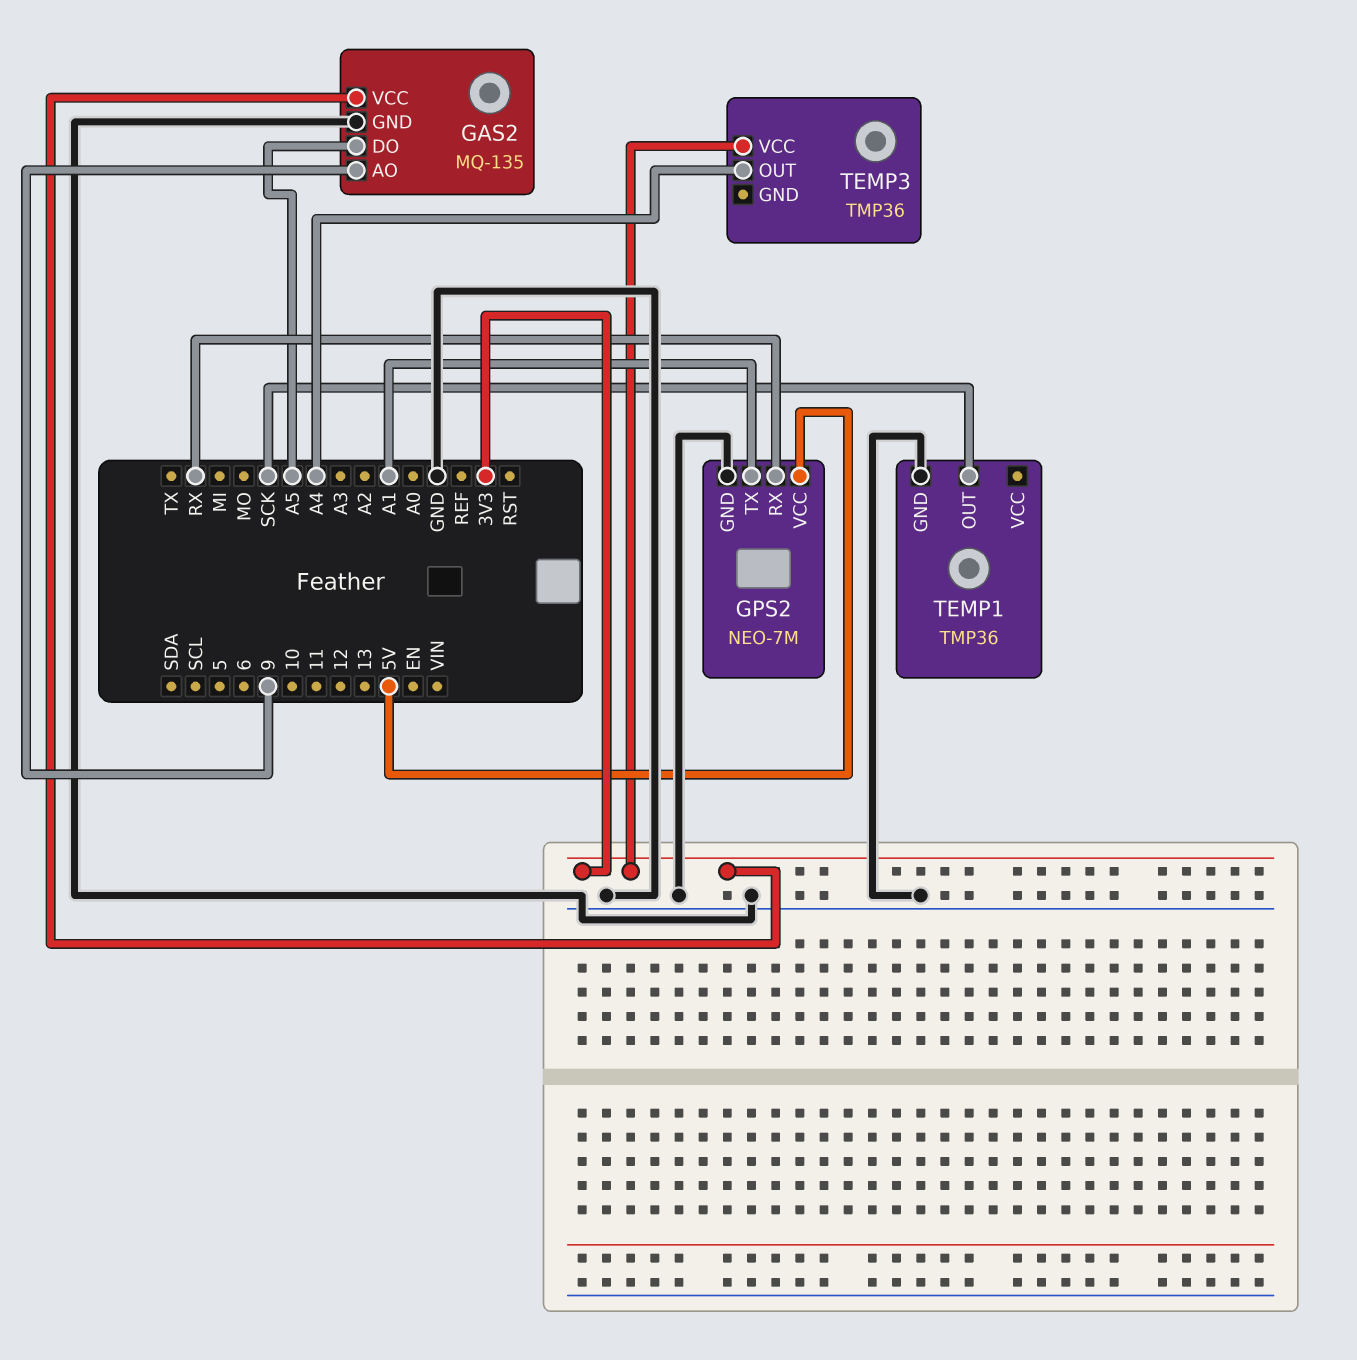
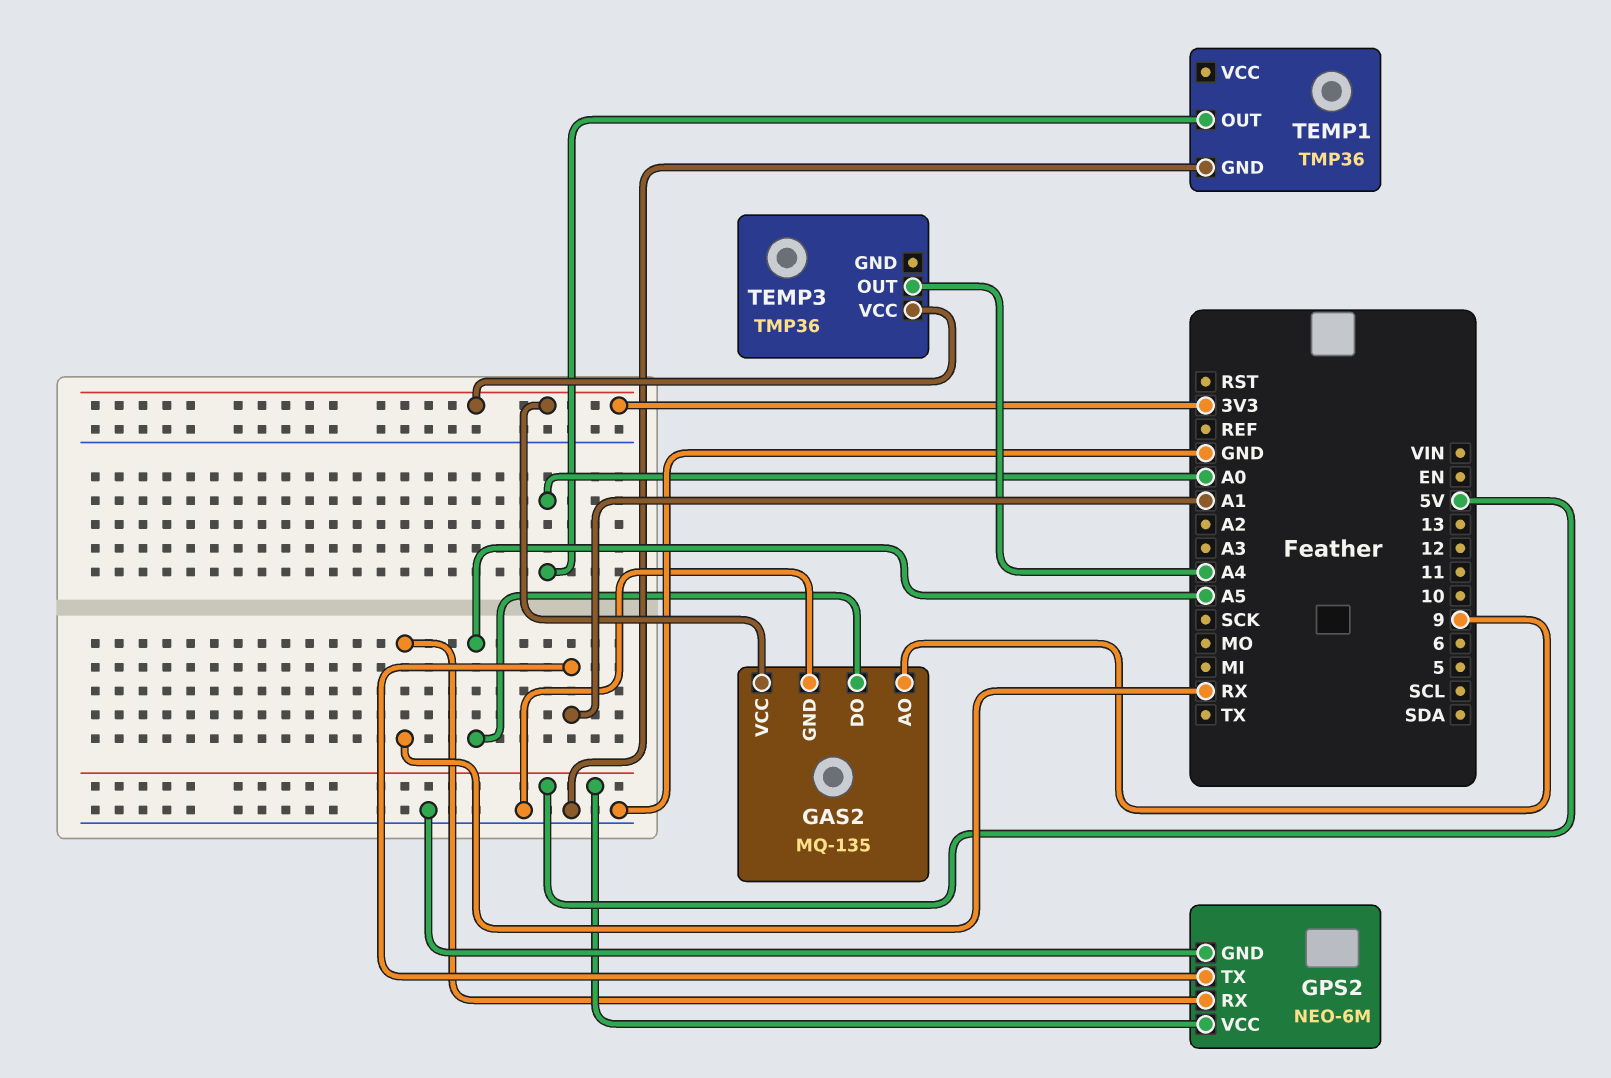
GPS2: NEO-7M -> NEO-6M
TEMP1 pin OUT: SCK -> A0

